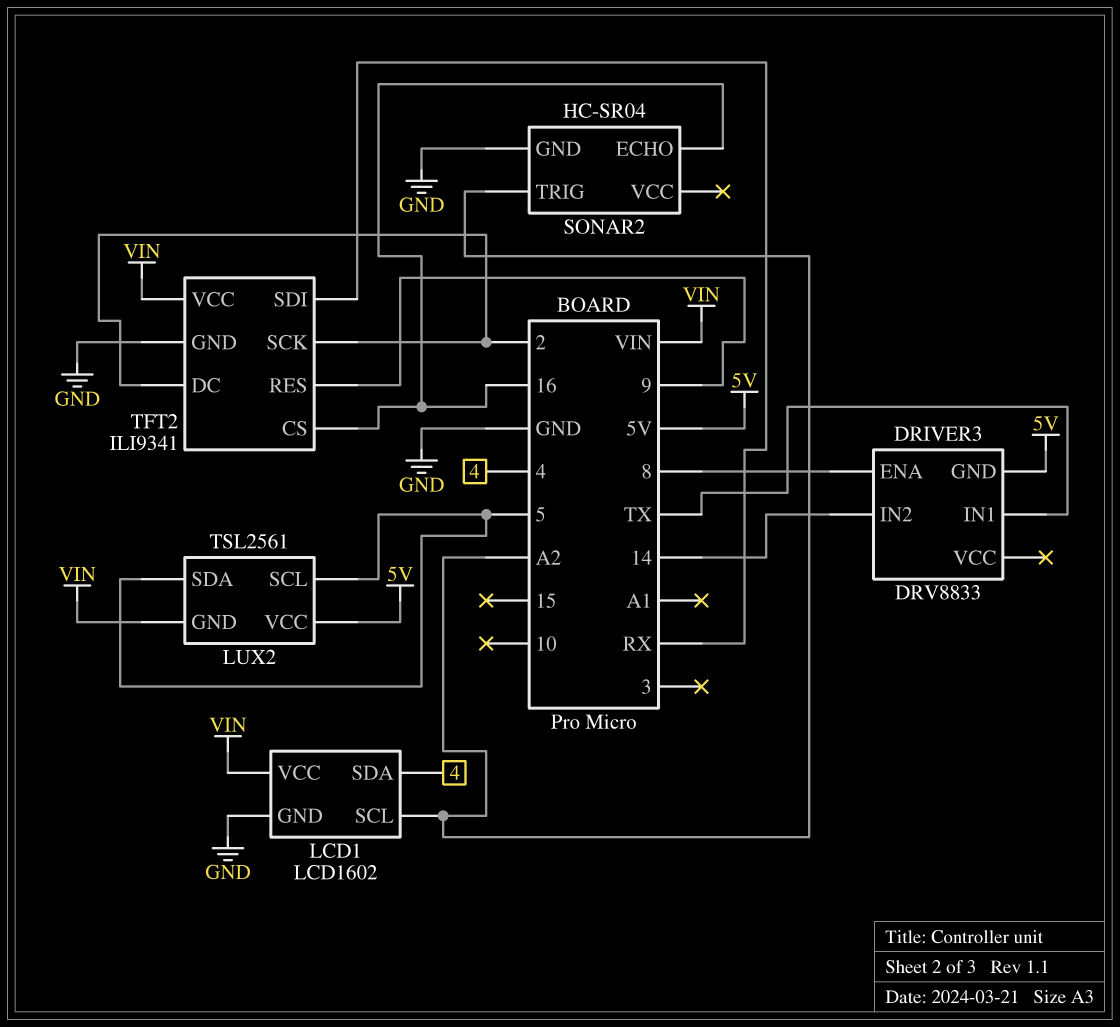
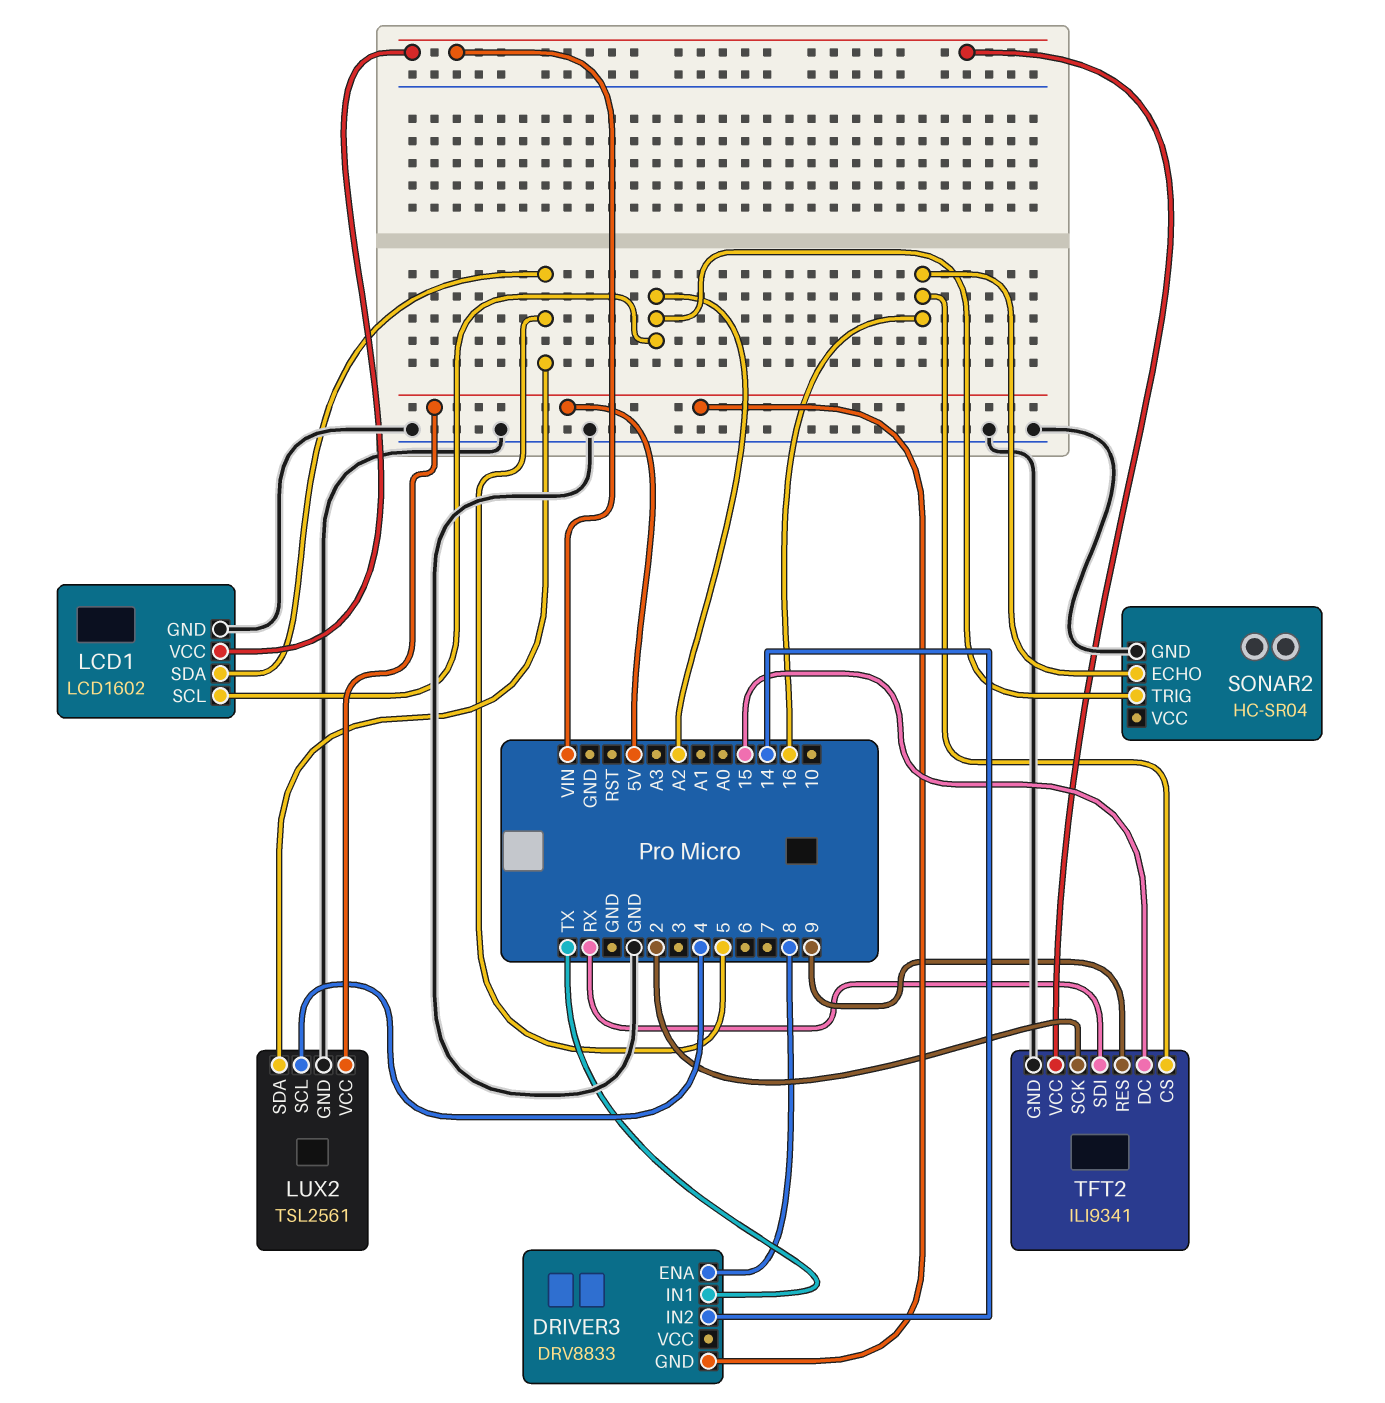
LCD1 pin SDA: 4 -> 5
LUX2 pin GND: VIN -> GND
LUX2 pin SCL: 5 -> 4
TFT2 pin DC: 2 -> 15

